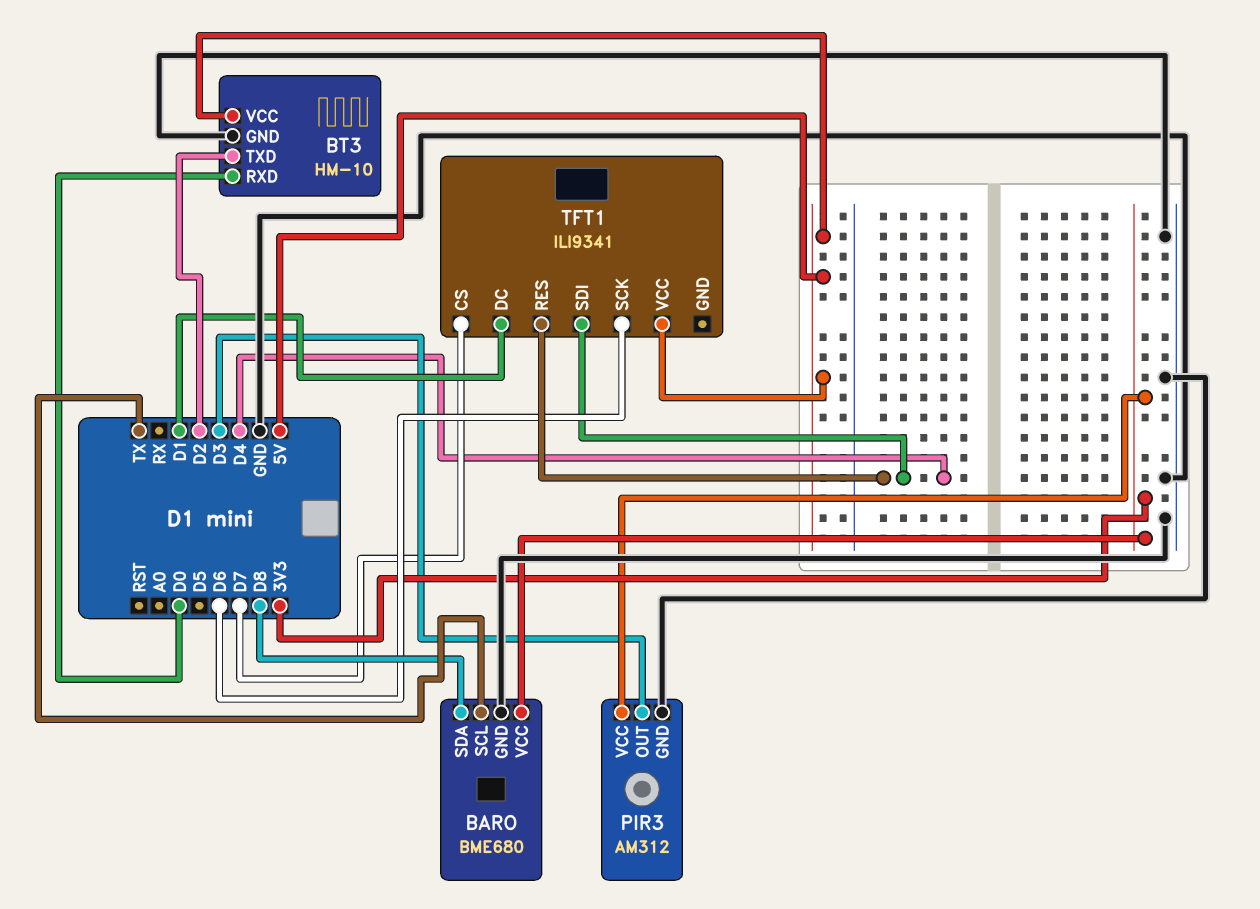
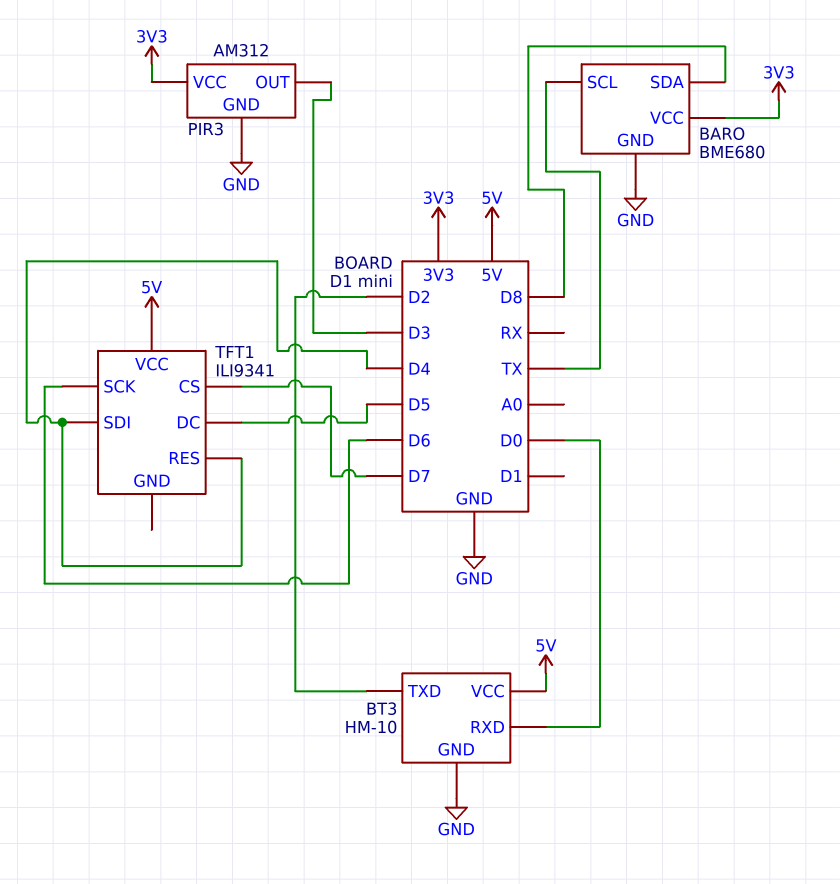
TFT1 pin DC: D1 -> D5

